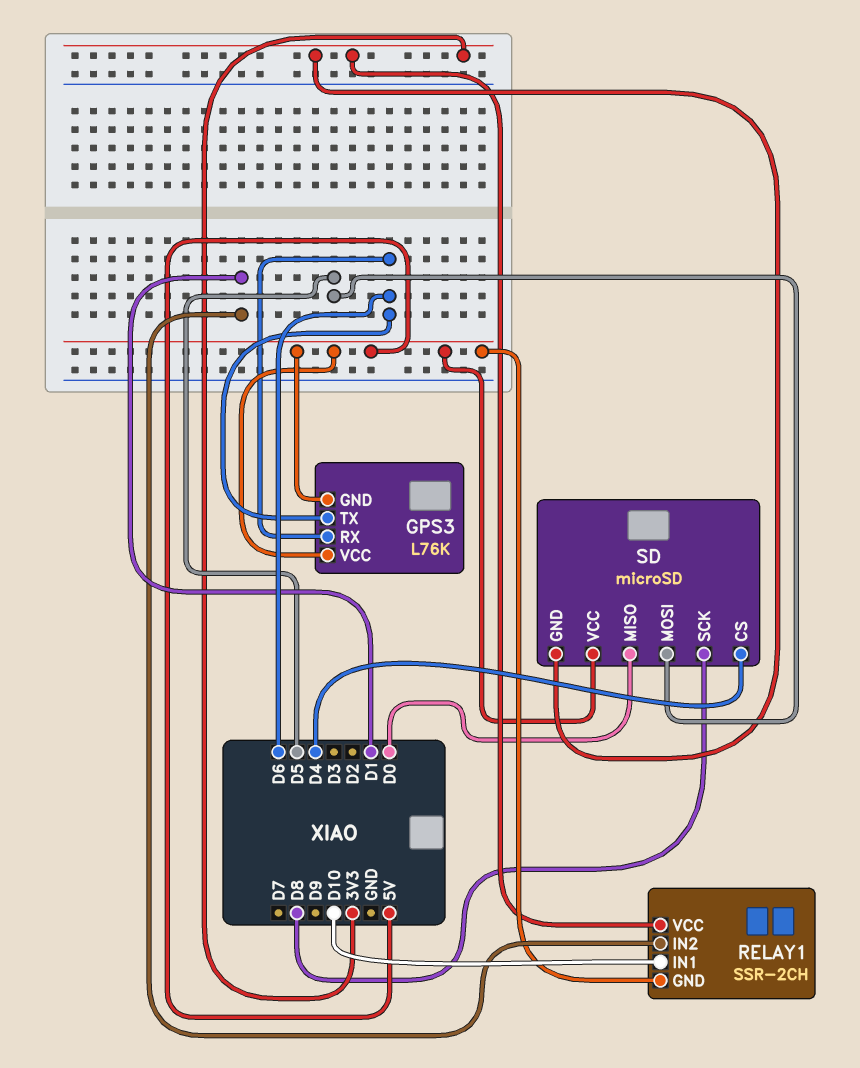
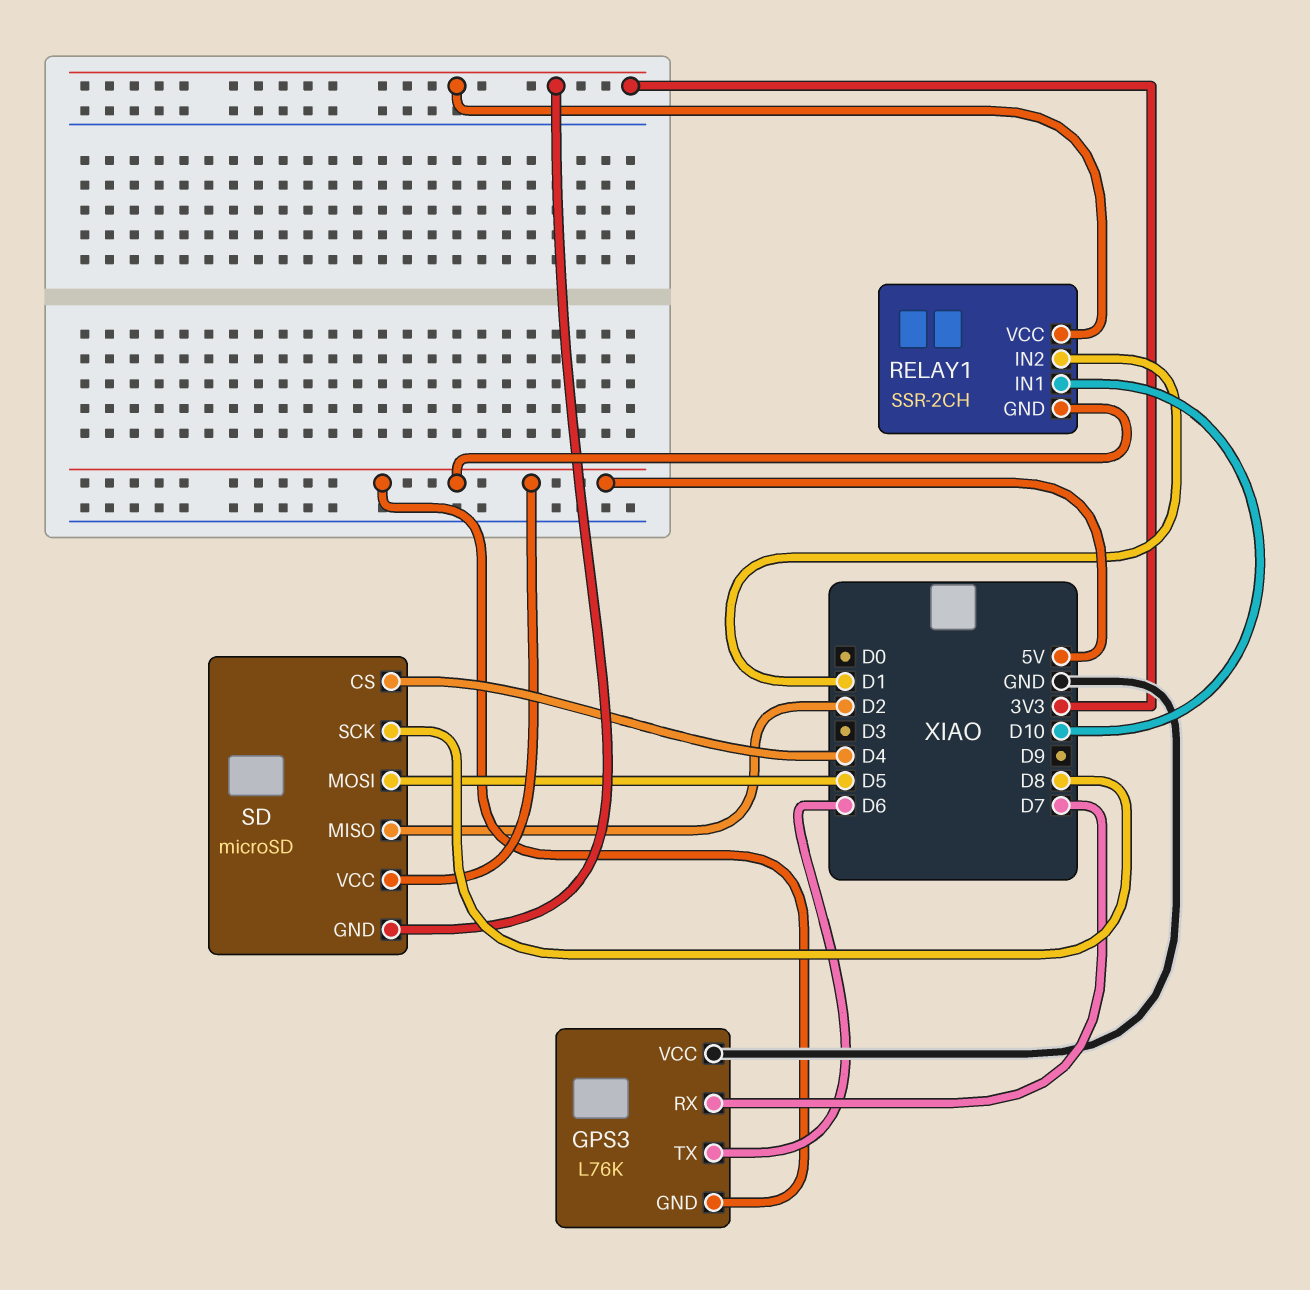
GPS3 pin RX: D6 -> D7
GPS3 pin VCC: 5V -> GND
SD pin MISO: D0 -> D2

